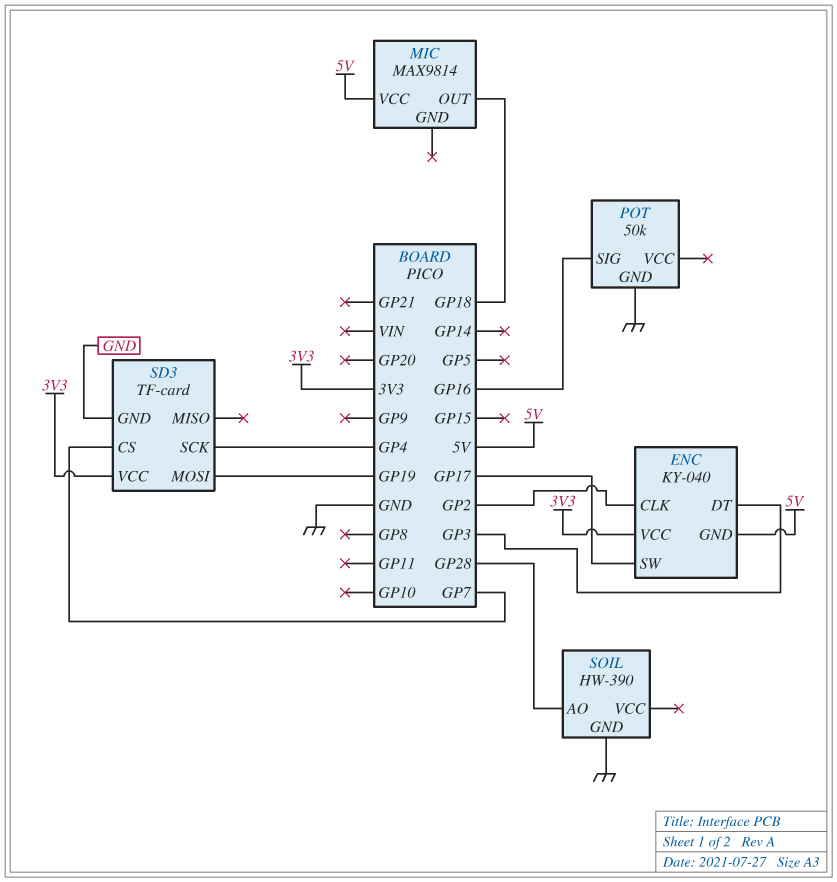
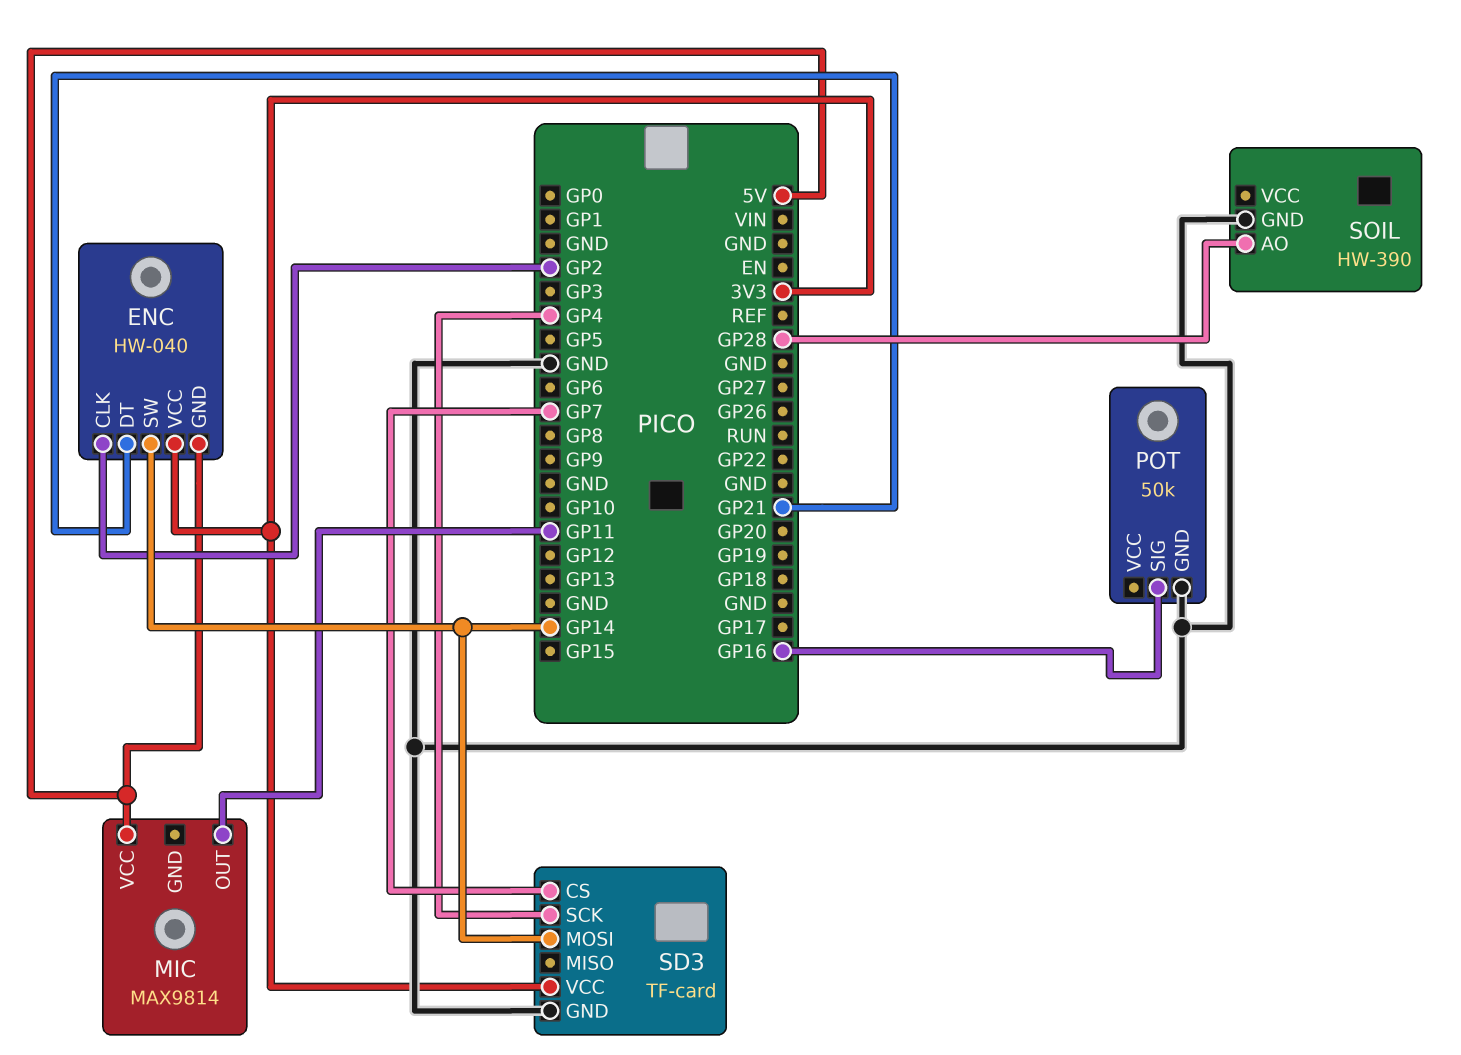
ENC: KY-040 -> HW-040
ENC pin DT: GP3 -> GP21
ENC pin SW: GP17 -> GP14
MIC pin OUT: GP18 -> GP11
SD3 pin MOSI: GP19 -> GP14

